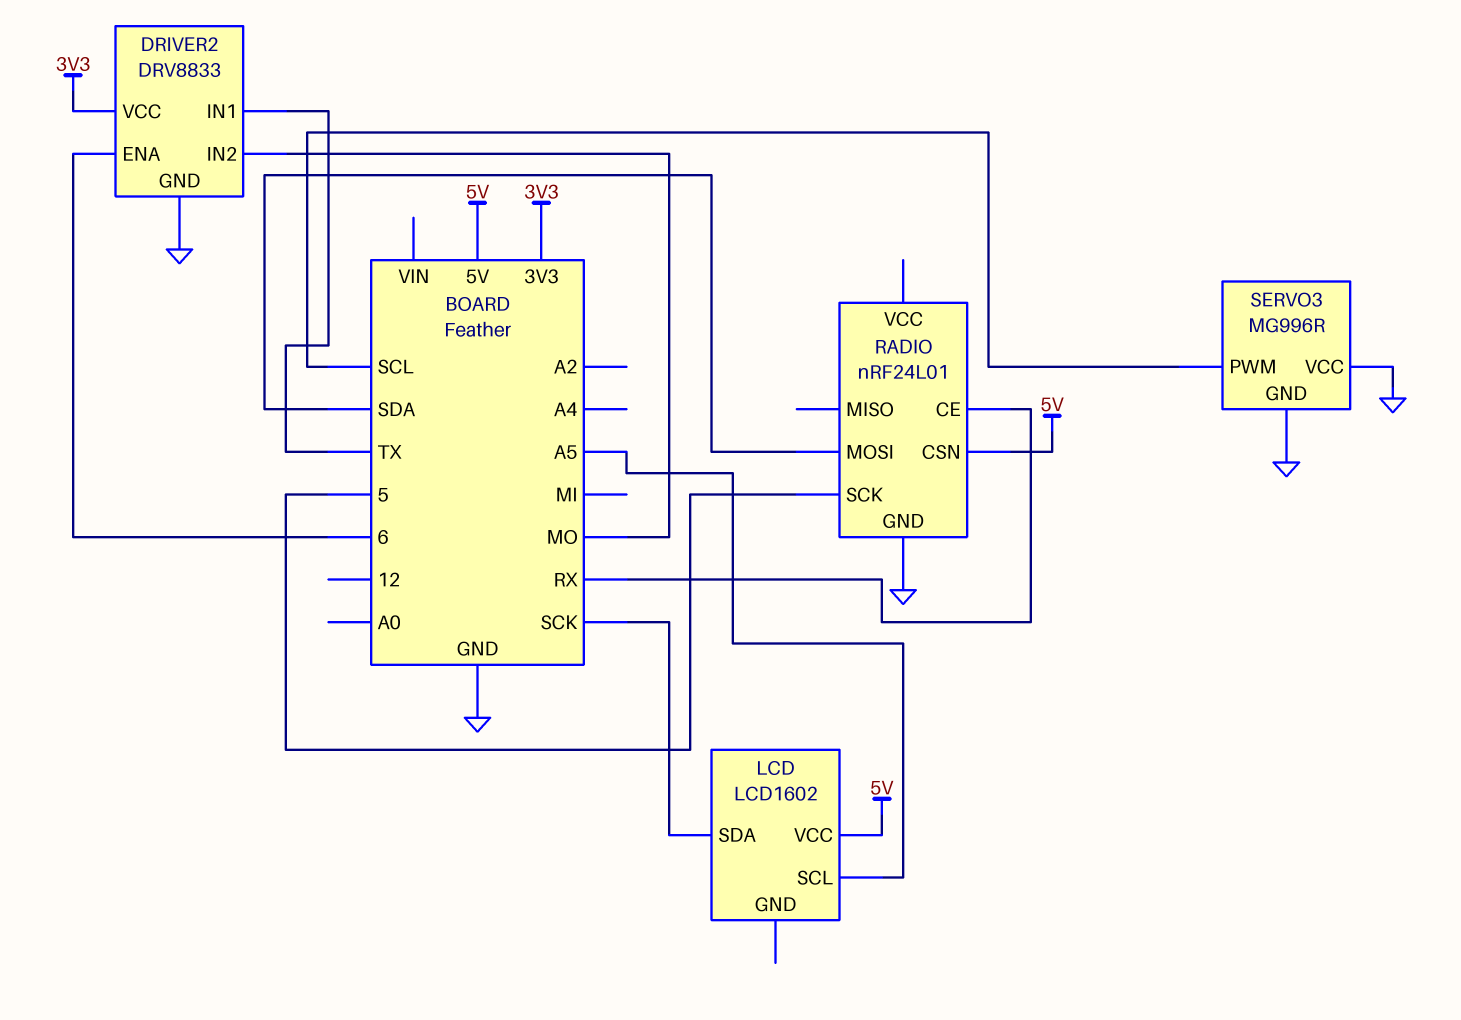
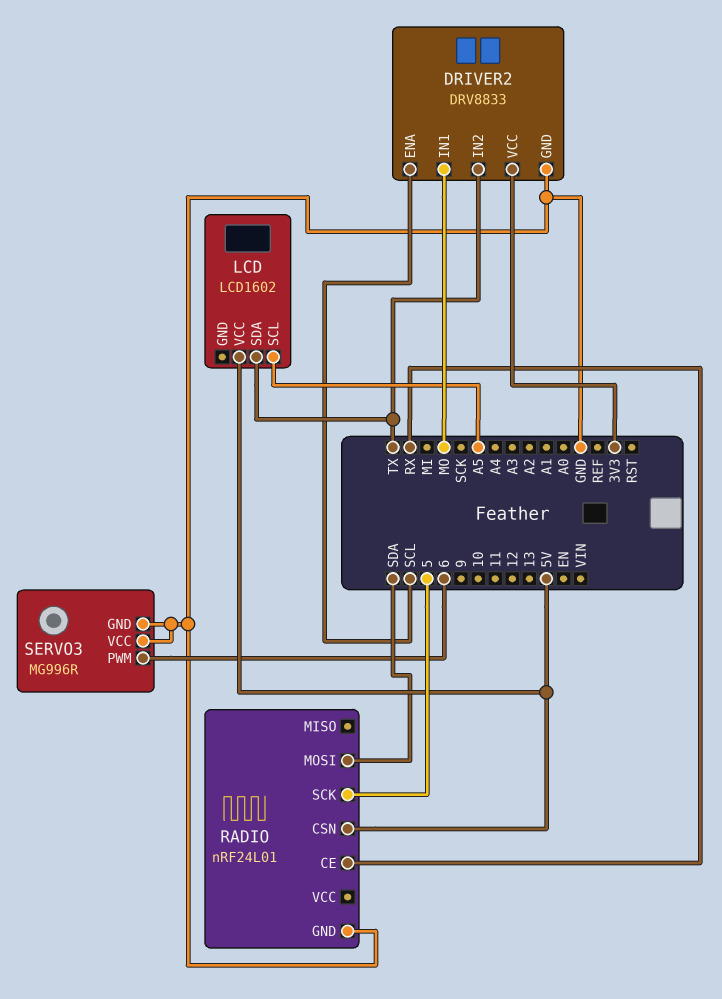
DRIVER2 pin ENA: 6 -> SCL
DRIVER2 pin IN1: TX -> MO
DRIVER2 pin IN2: MO -> TX
LCD pin SDA: SCK -> TX
SERVO3 pin PWM: SCL -> 6

